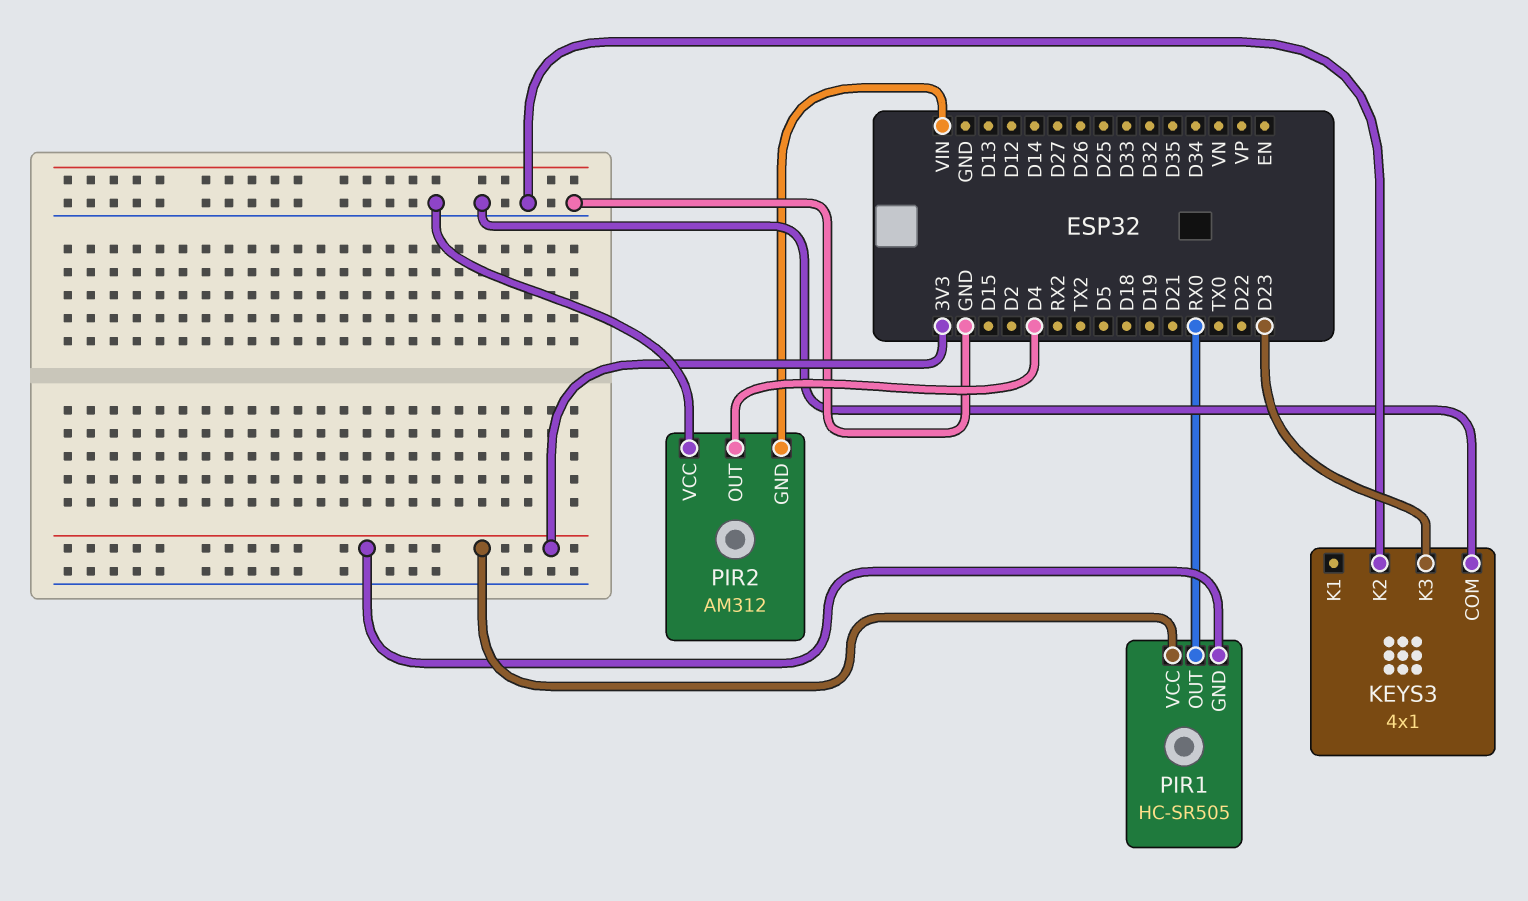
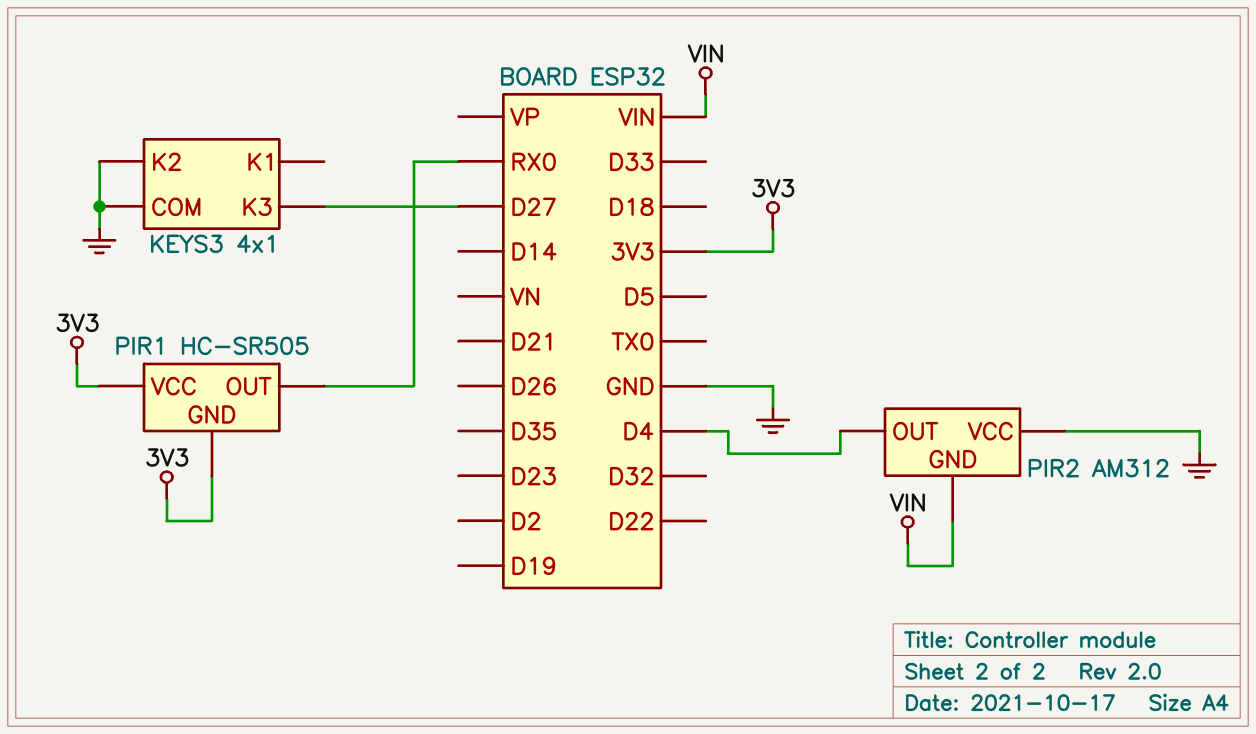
KEYS3 pin K3: D23 -> D27

